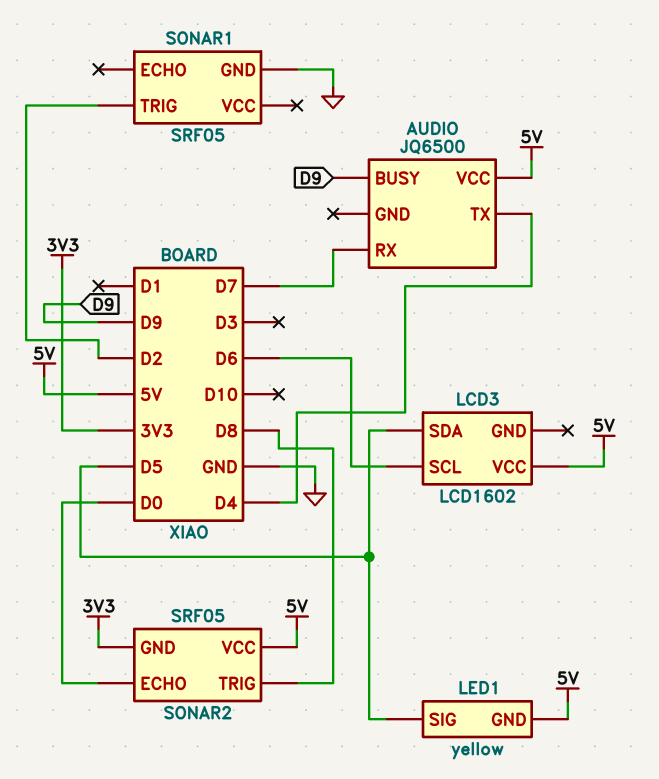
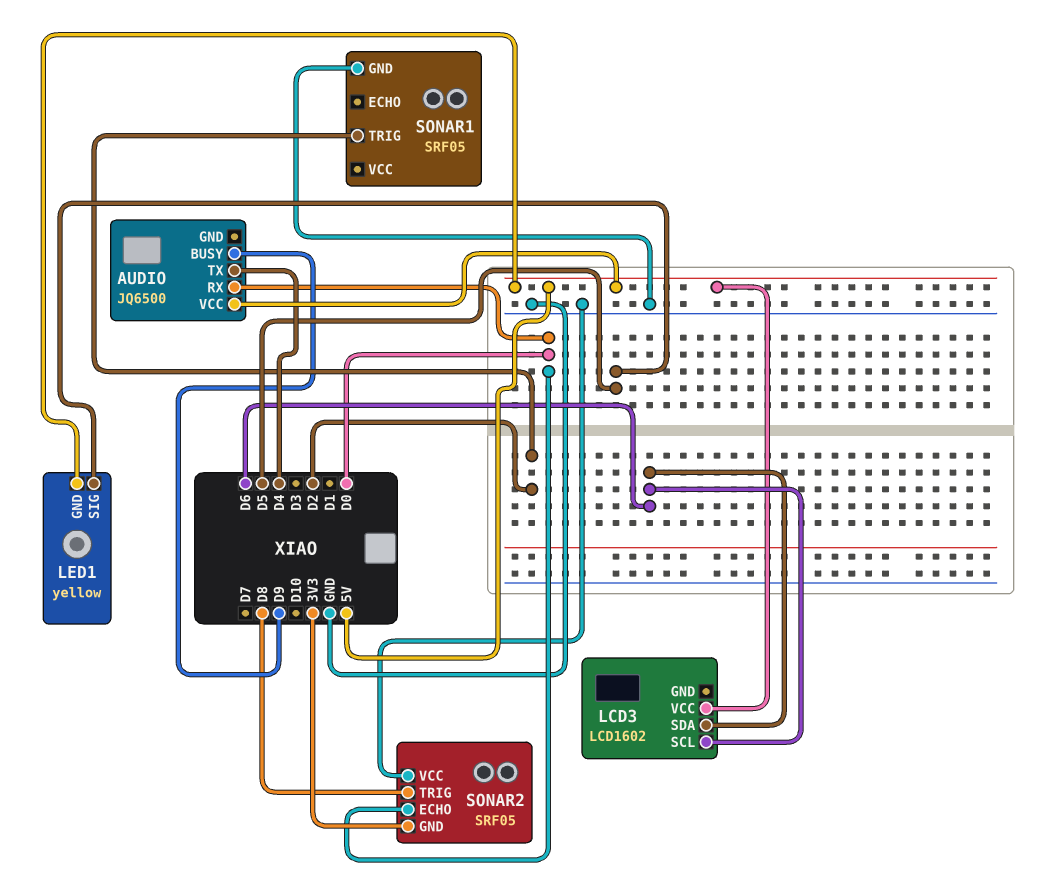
AUDIO pin RX: D7 -> D0
LCD3 pin SDA: D5 -> D6
SONAR2 pin VCC: 5V -> GND

